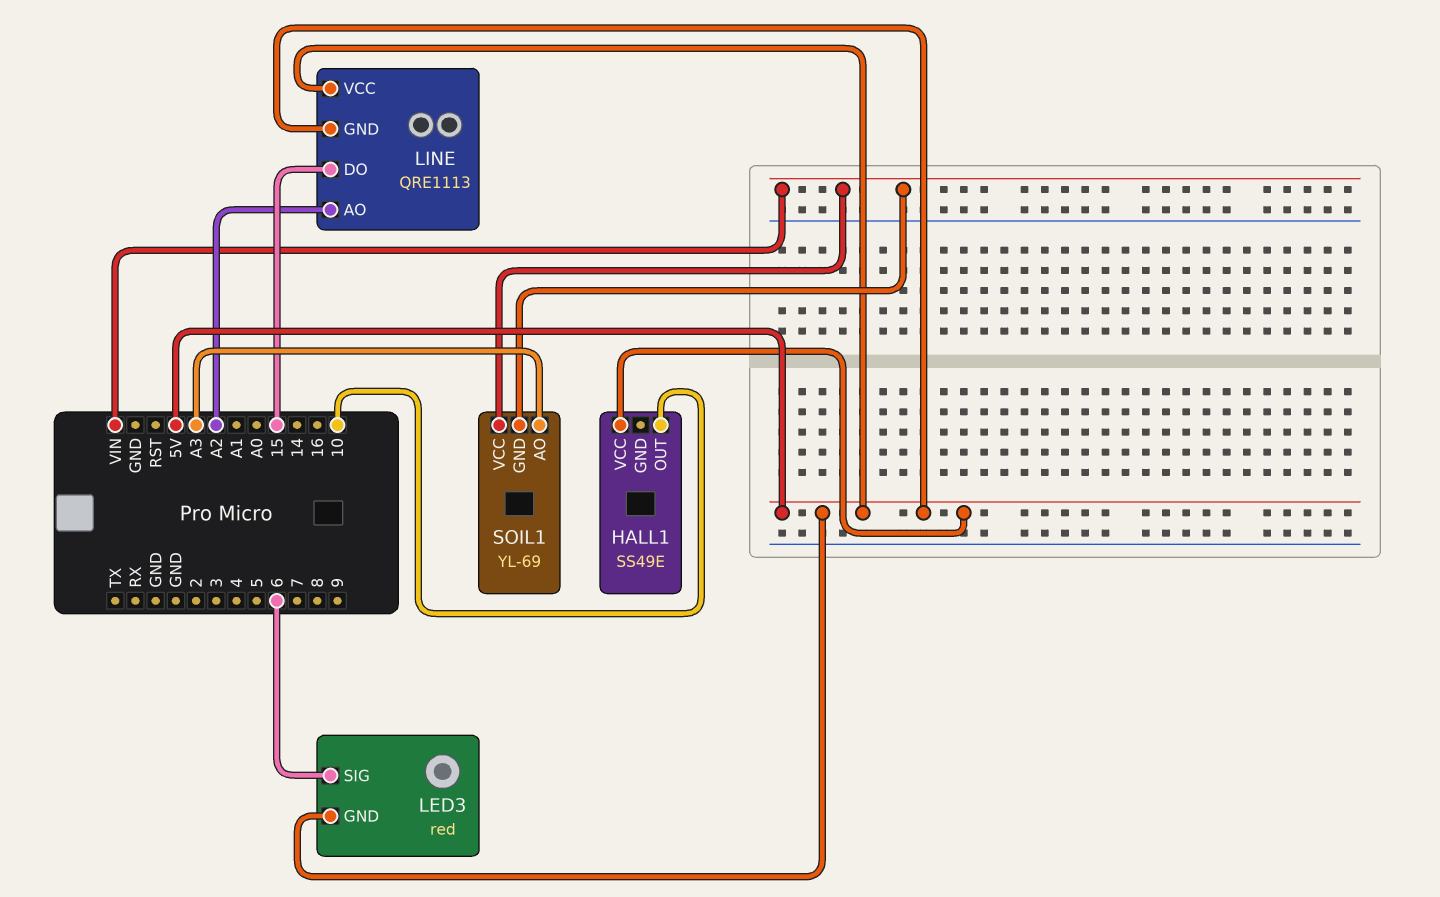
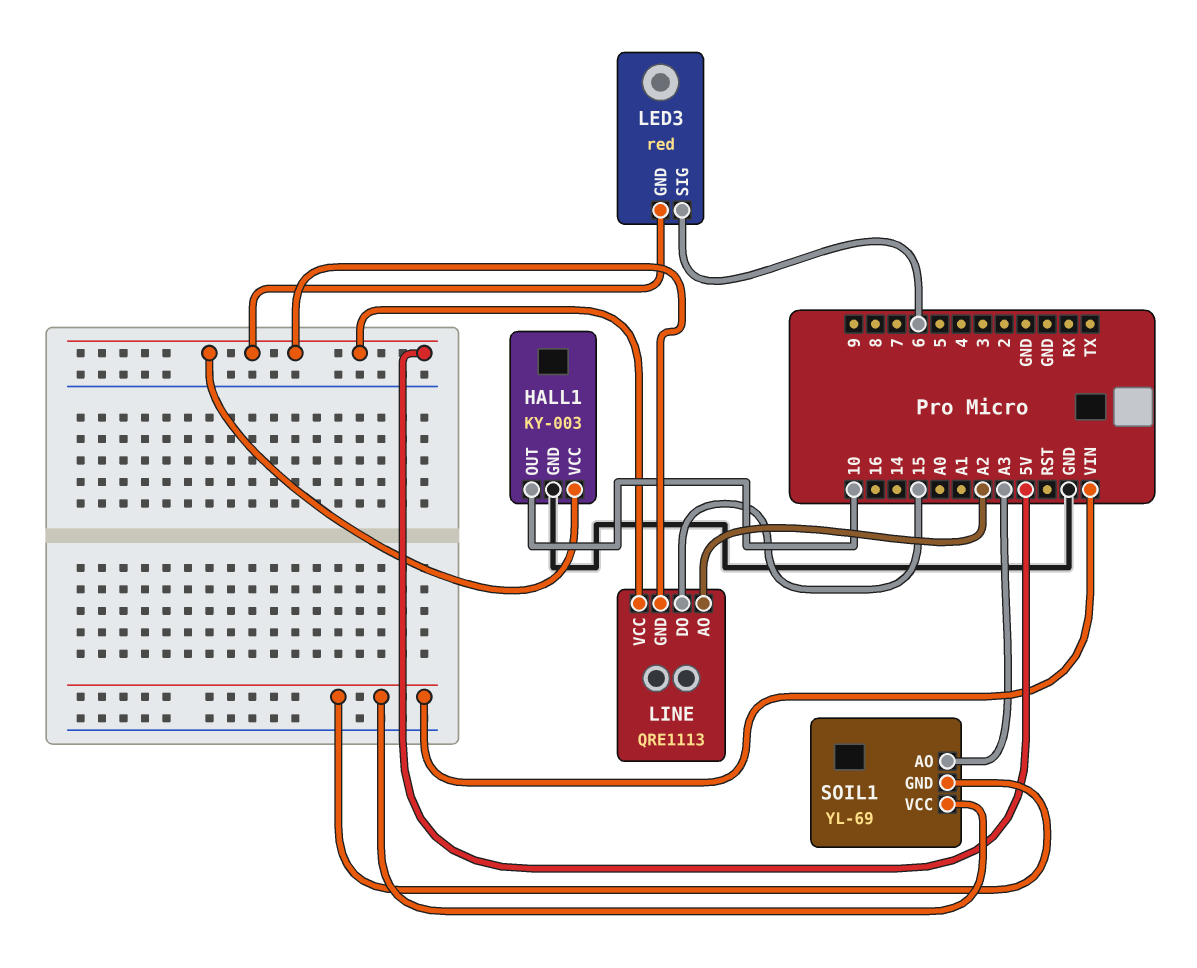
HALL1: SS49E -> KY-003
HALL1 pin GND: none -> GND

